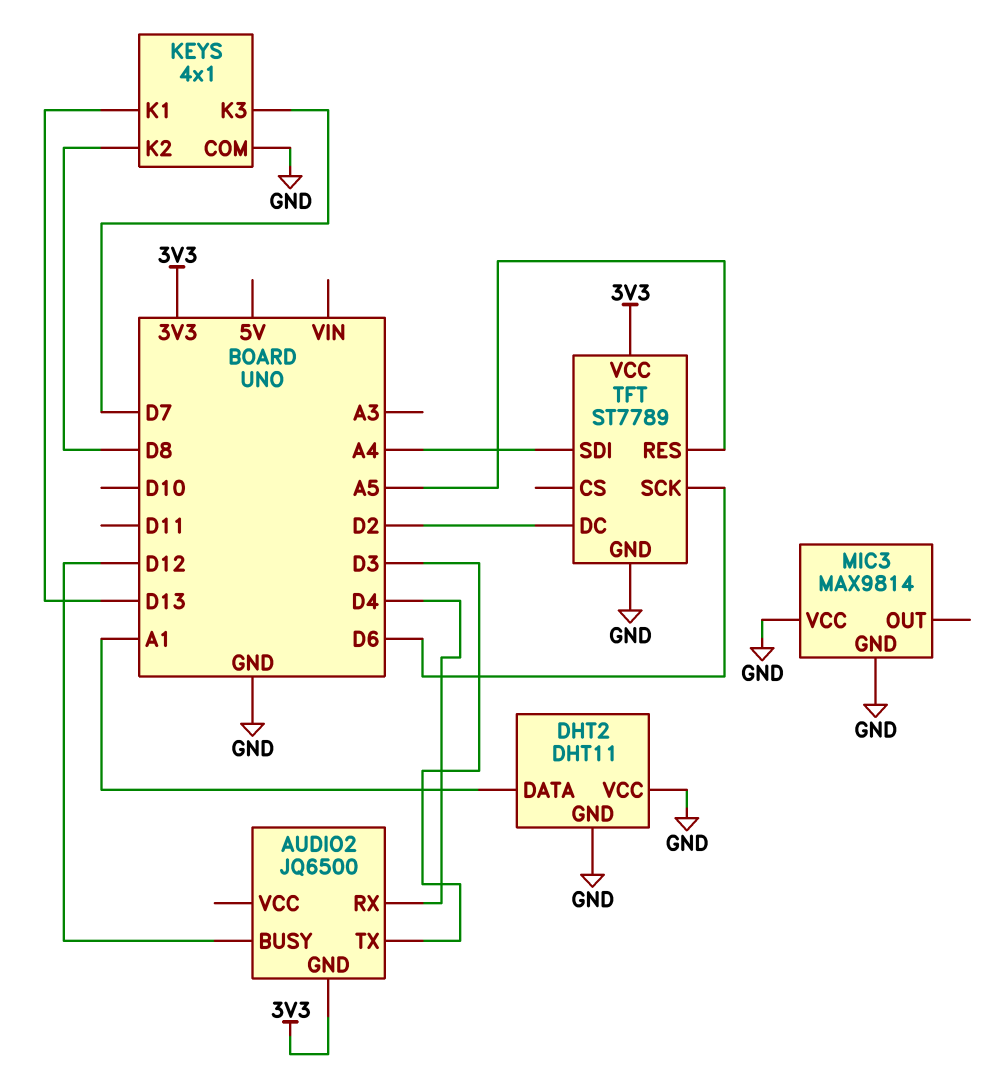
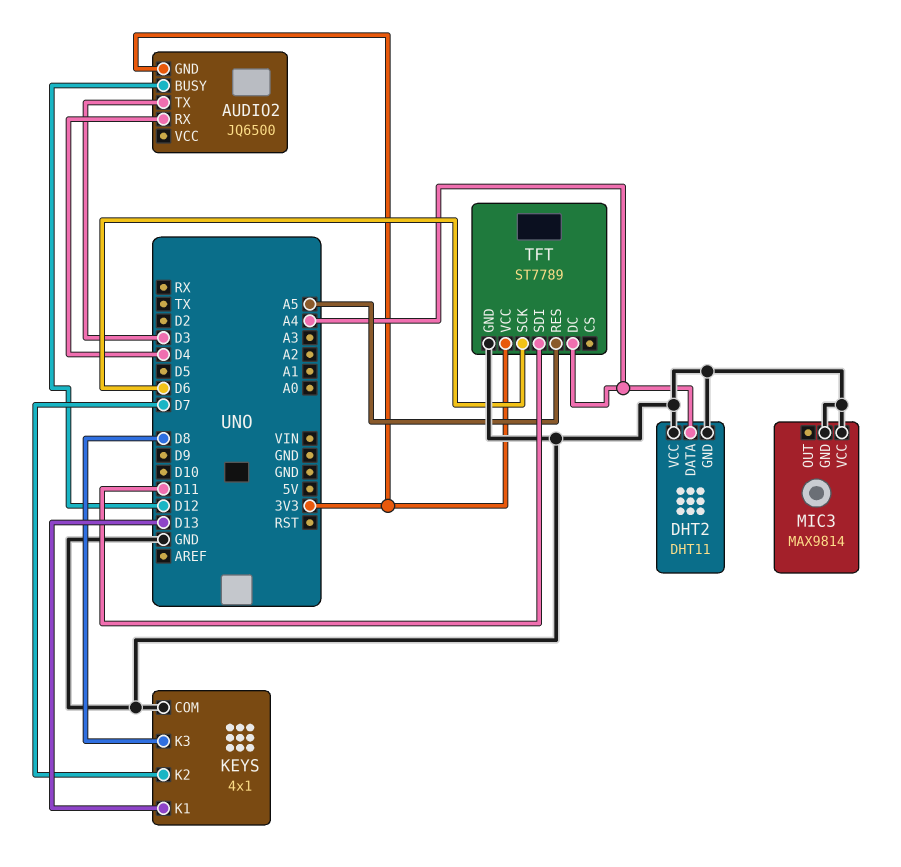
DHT2 pin DATA: A1 -> A4
KEYS pin K2: D8 -> D7
KEYS pin K3: D7 -> D8
TFT pin DC: D2 -> A4
TFT pin SDI: A4 -> D11

